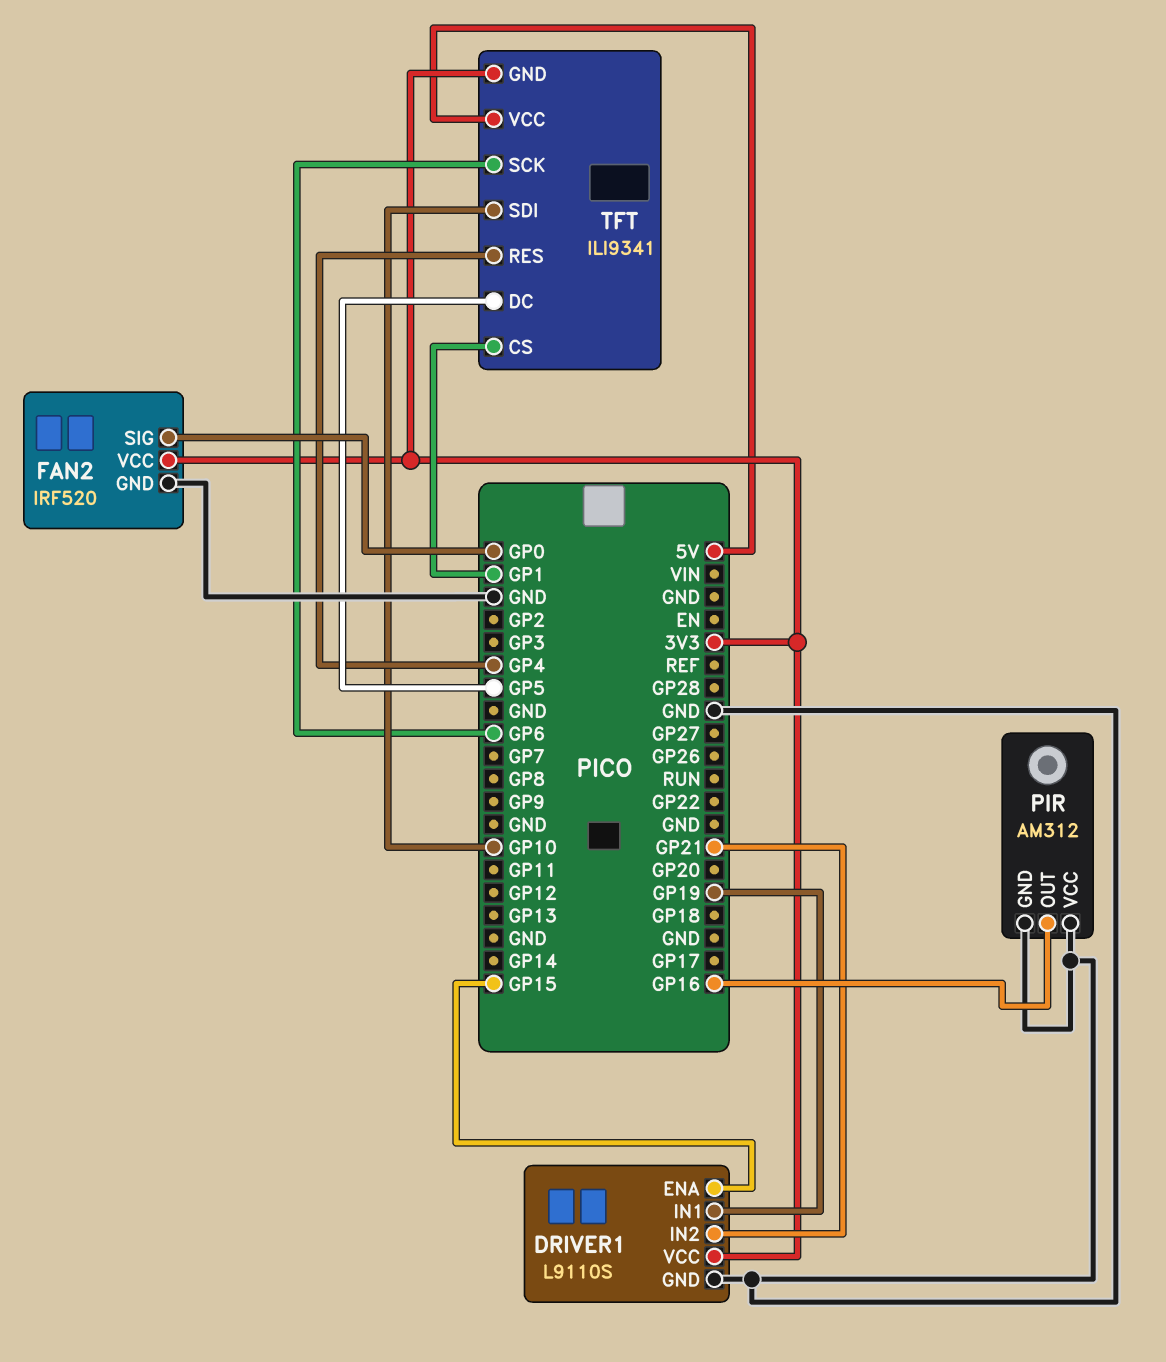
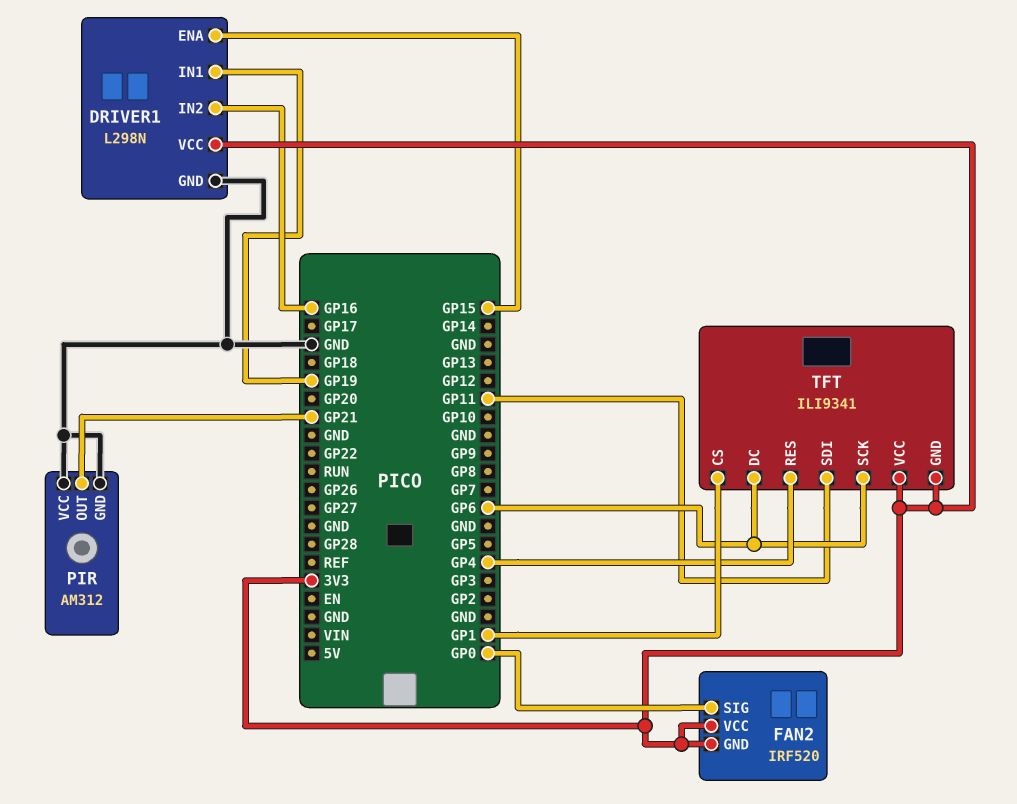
DRIVER1: L9110S -> L298N
DRIVER1 pin IN2: GP21 -> GP16
FAN2 pin GND: GND -> 3V3
PIR pin OUT: GP16 -> GP21
TFT pin DC: GP5 -> GP6
TFT pin SDI: GP10 -> GP11
TFT pin VCC: 5V -> 3V3

